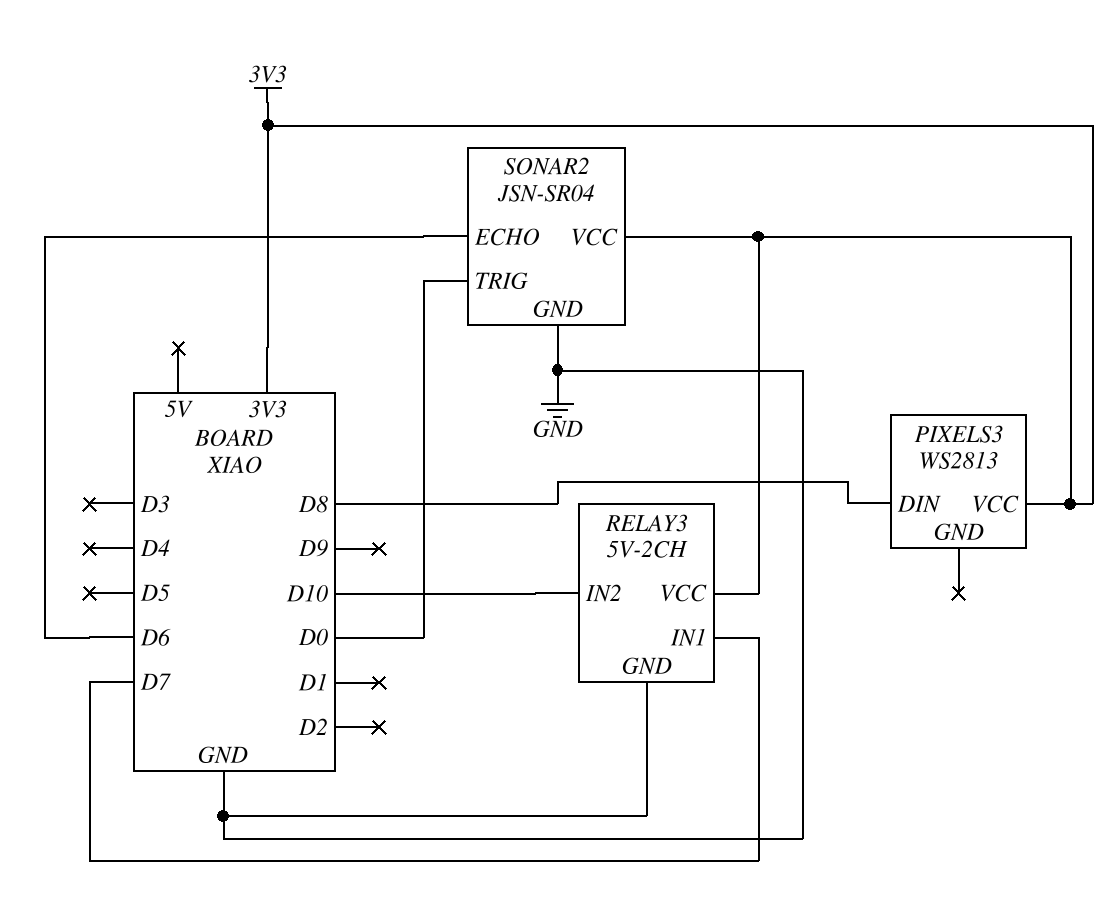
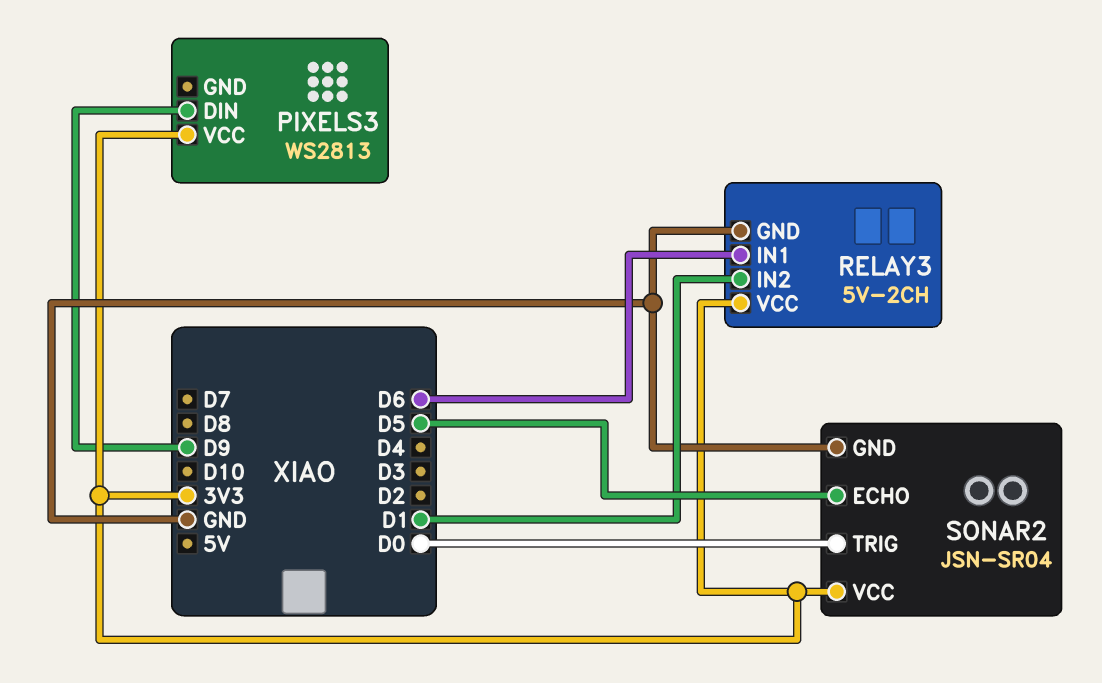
PIXELS3 pin DIN: D8 -> D9
RELAY3 pin IN1: D7 -> D6
RELAY3 pin IN2: D10 -> D1
SONAR2 pin ECHO: D6 -> D5

